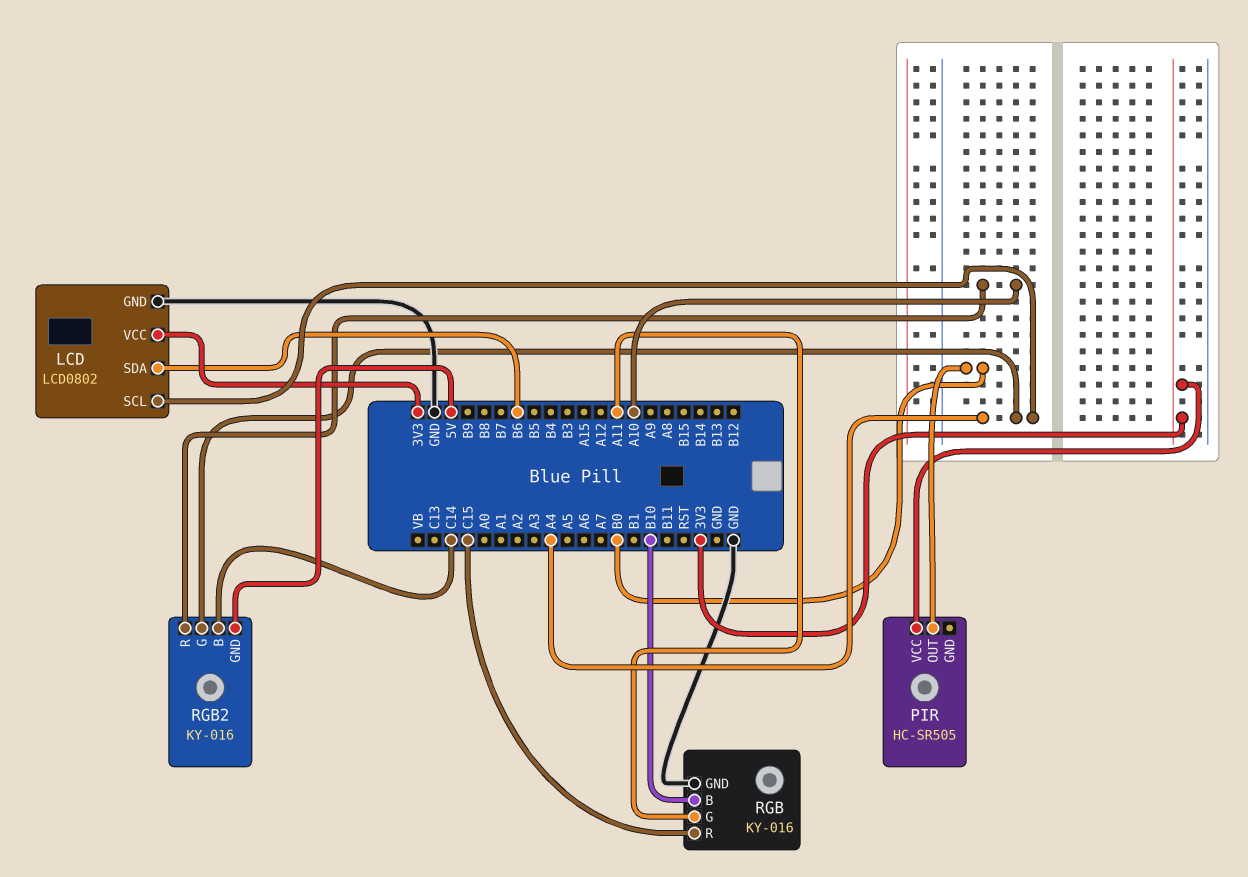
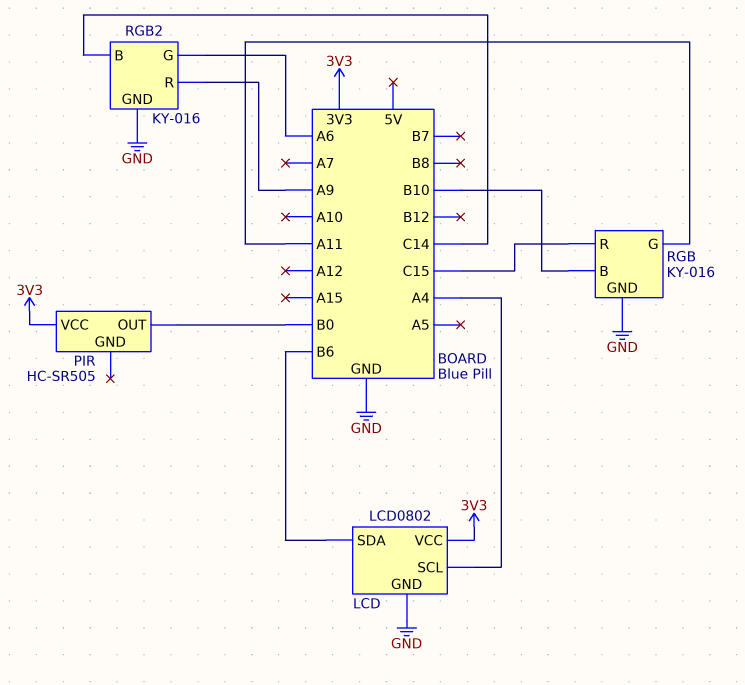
RGB2 pin G: A4 -> A6
RGB2 pin GND: 5V -> GND
RGB2 pin R: A10 -> A9

